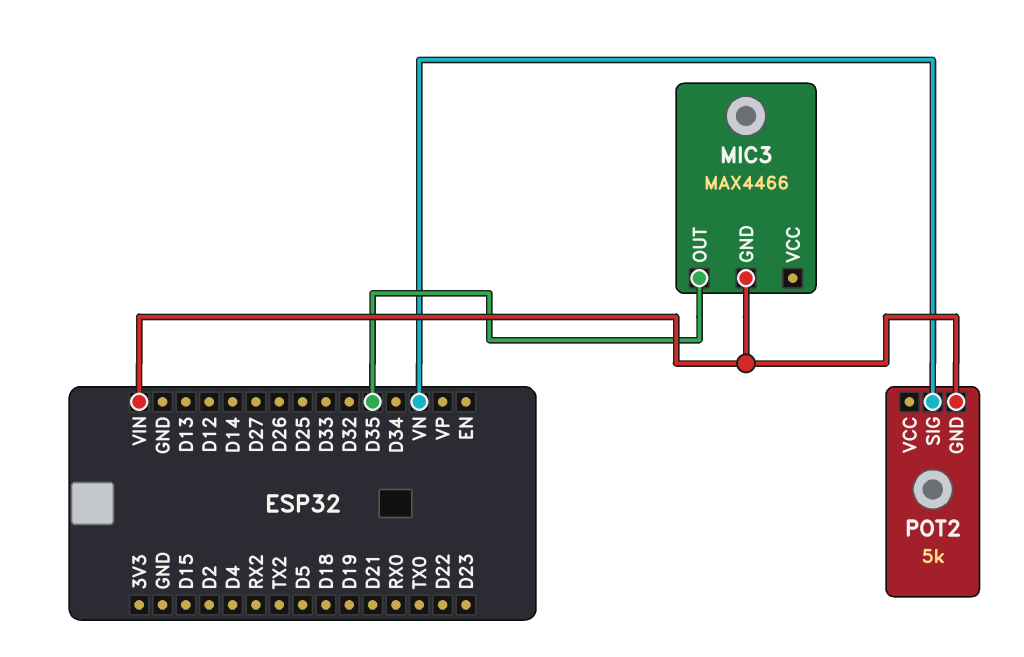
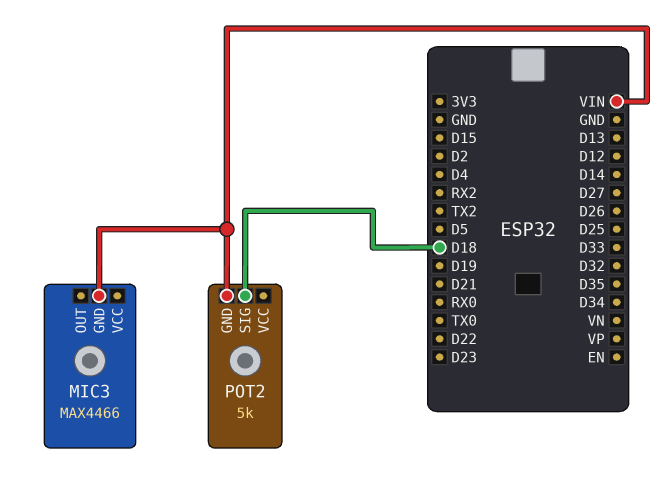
MIC3 pin OUT: D35 -> none
POT2 pin SIG: VN -> D18

